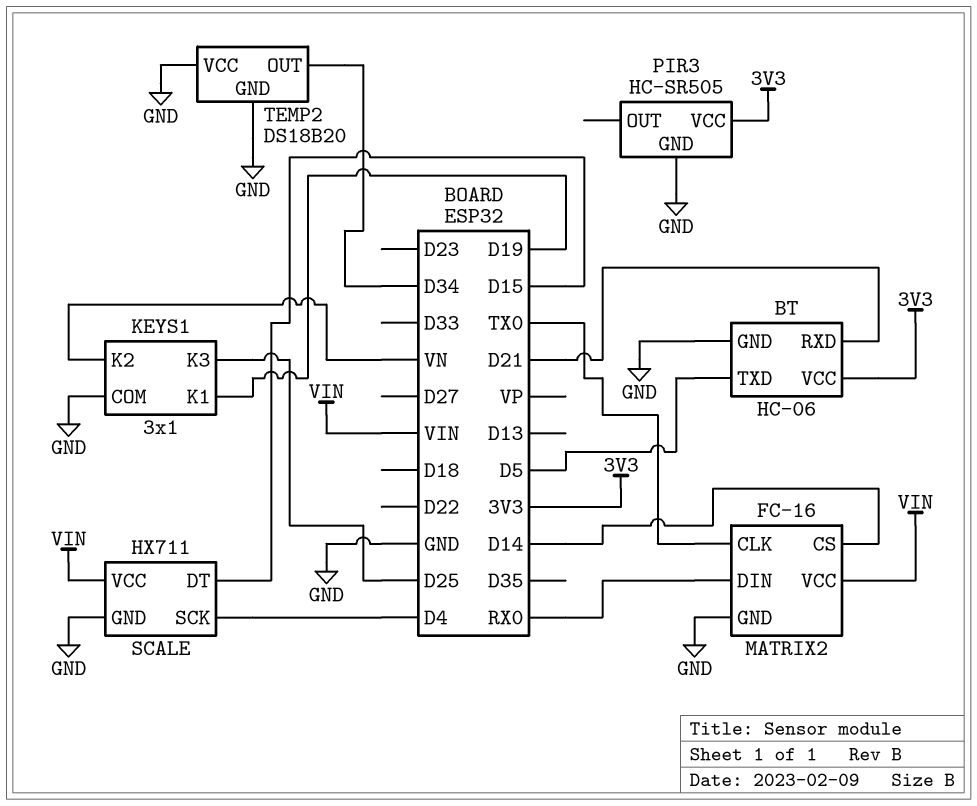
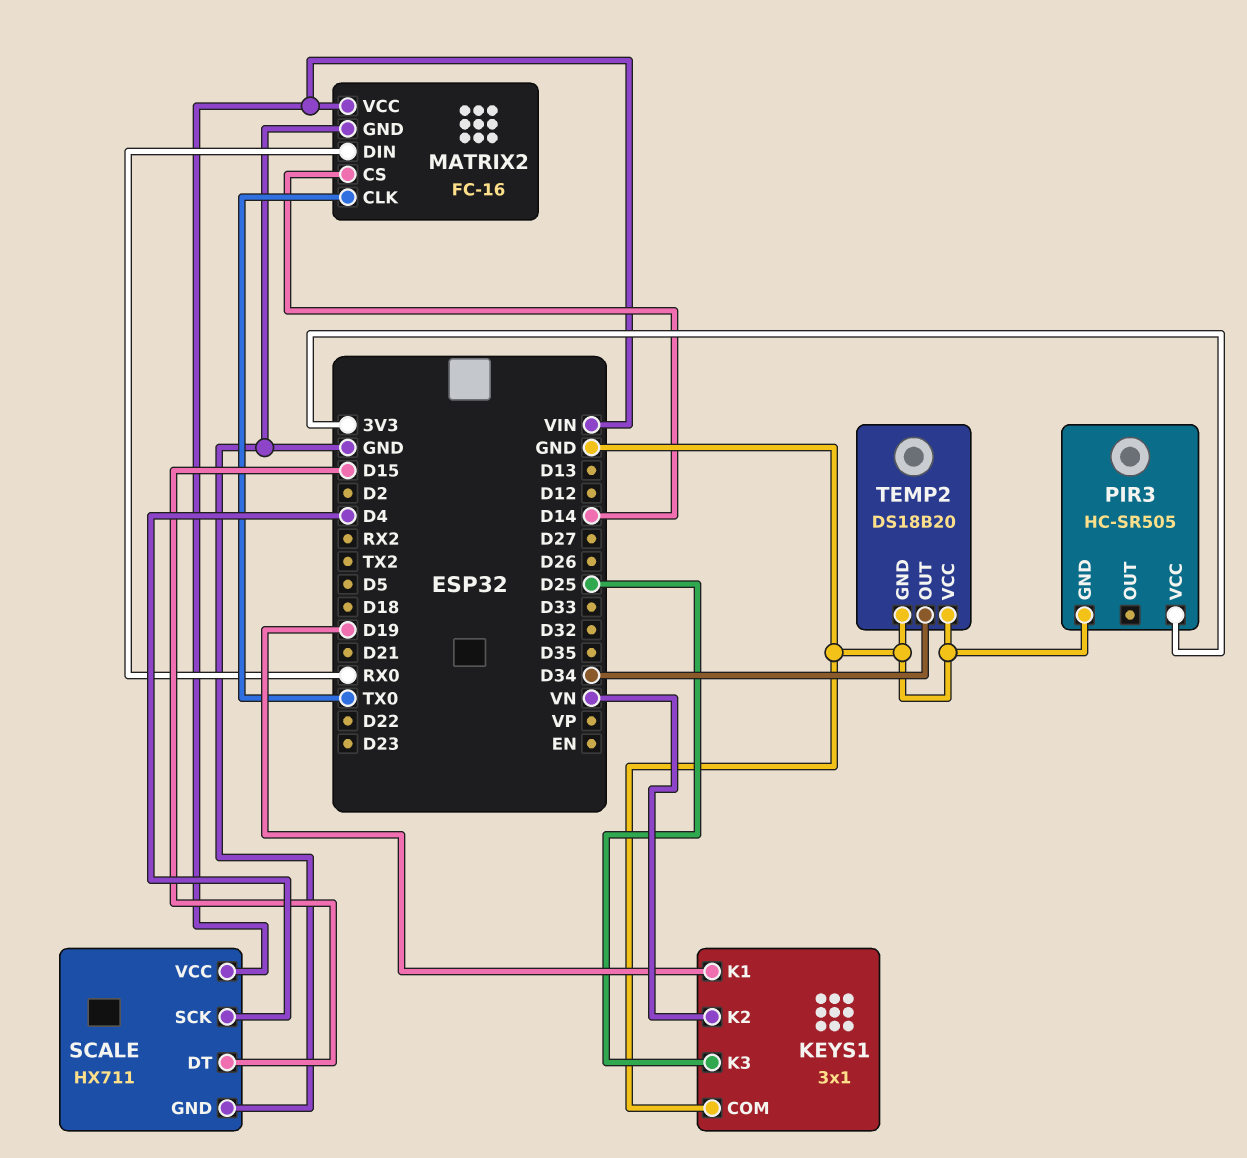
BT: HC-06 -> none
BT pin GND: GND -> none
BT pin RXD: D21 -> none
BT pin TXD: D5 -> none
BT pin VCC: 3V3 -> none

